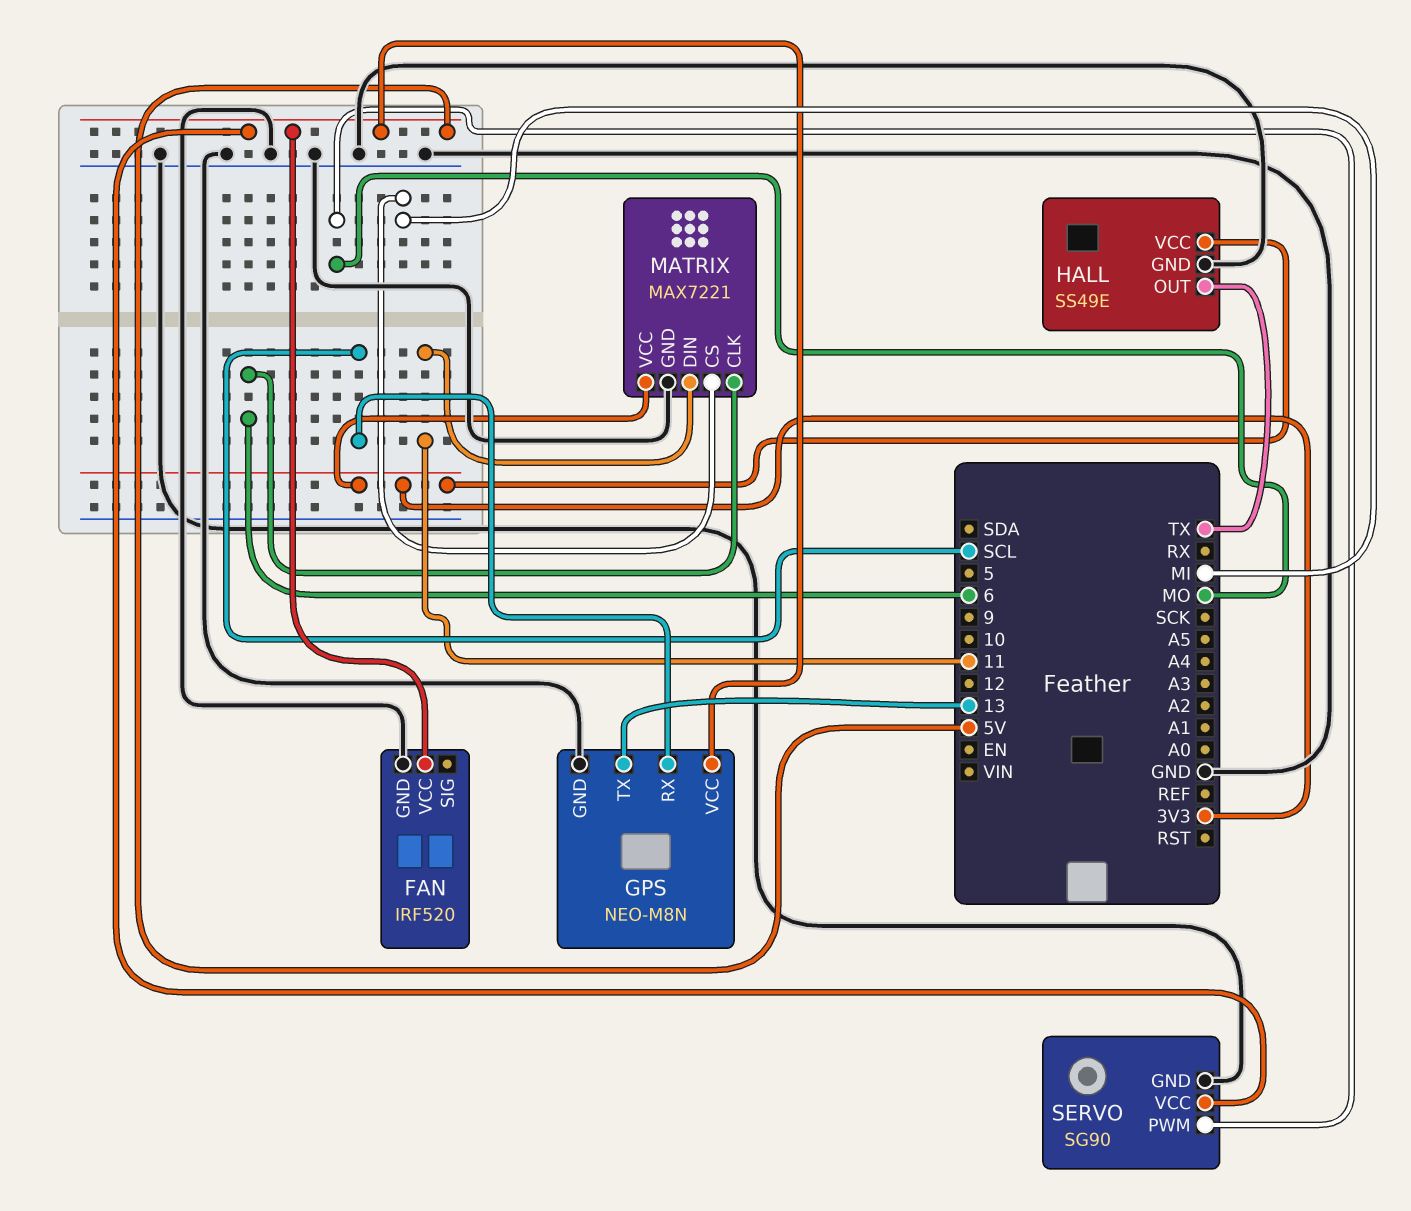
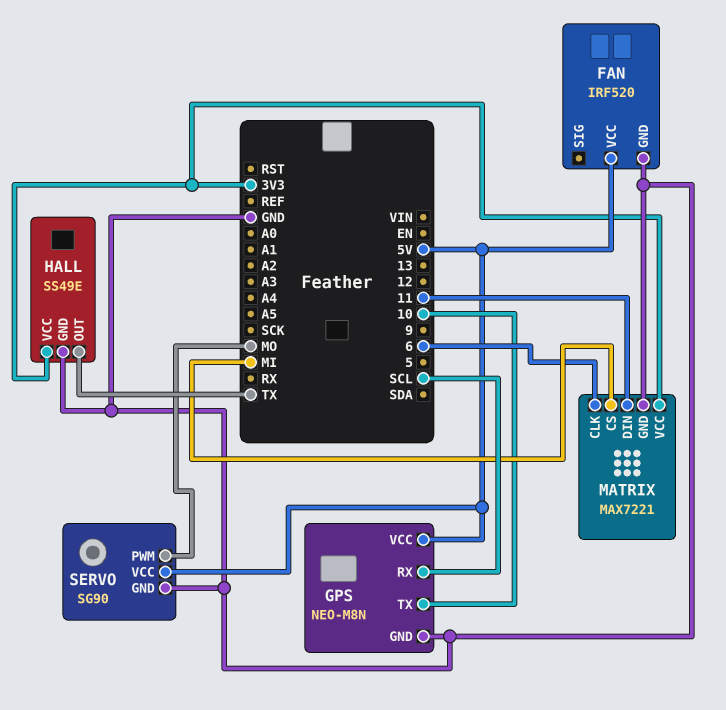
GPS pin TX: 13 -> 10

